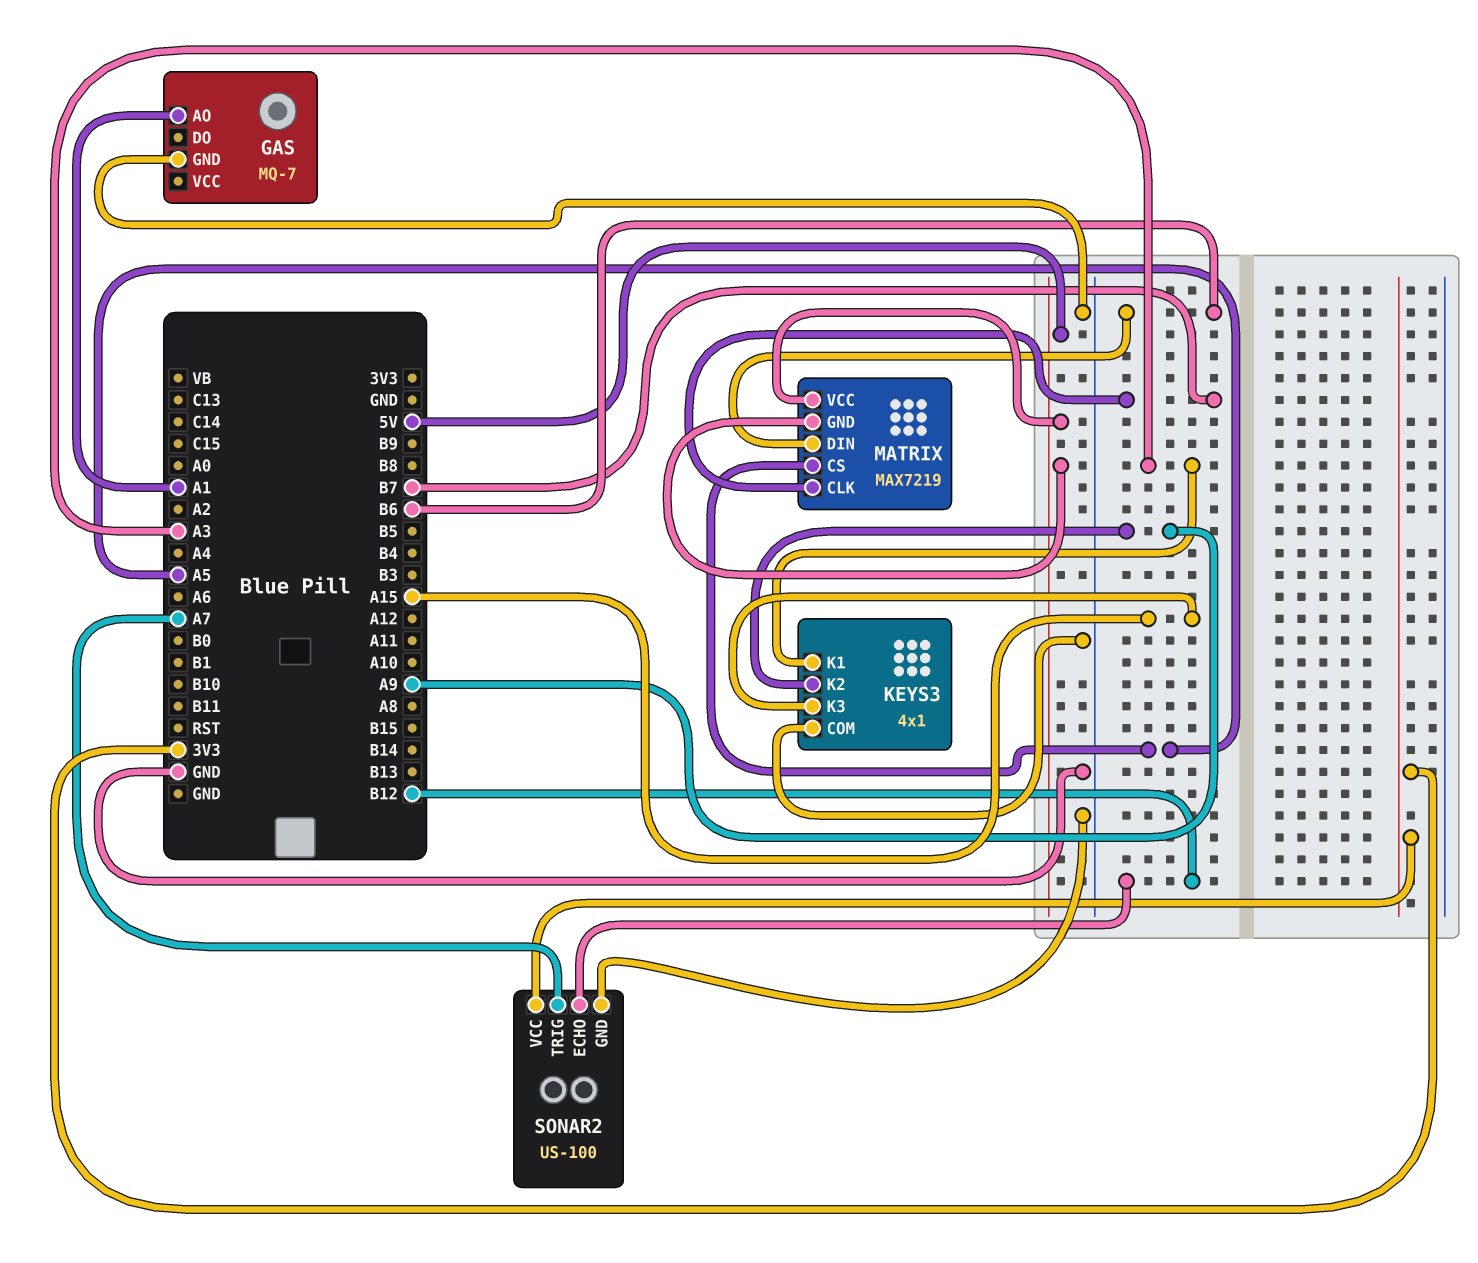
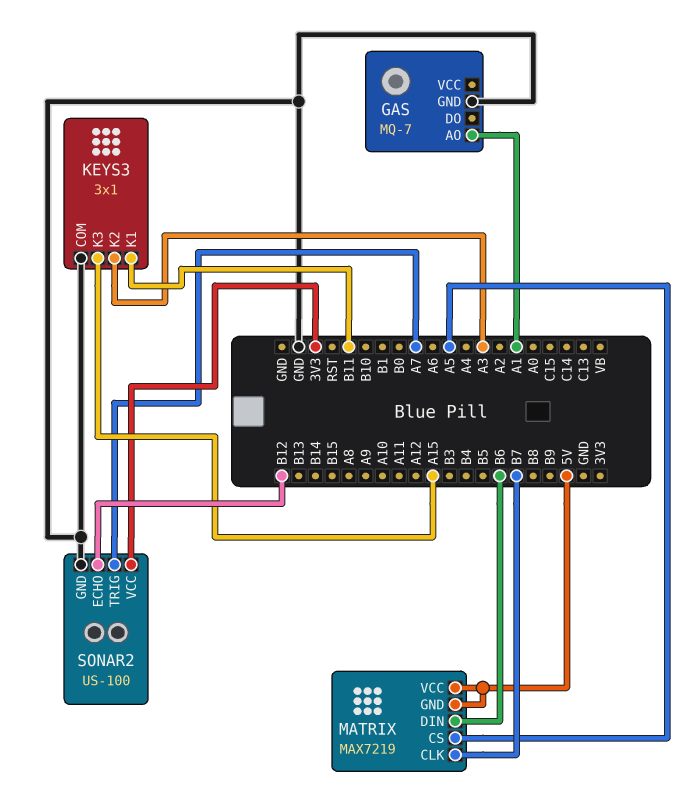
KEYS3: 4x1 -> 3x1
KEYS3 pin K1: A3 -> B11
KEYS3 pin K2: A9 -> A3

